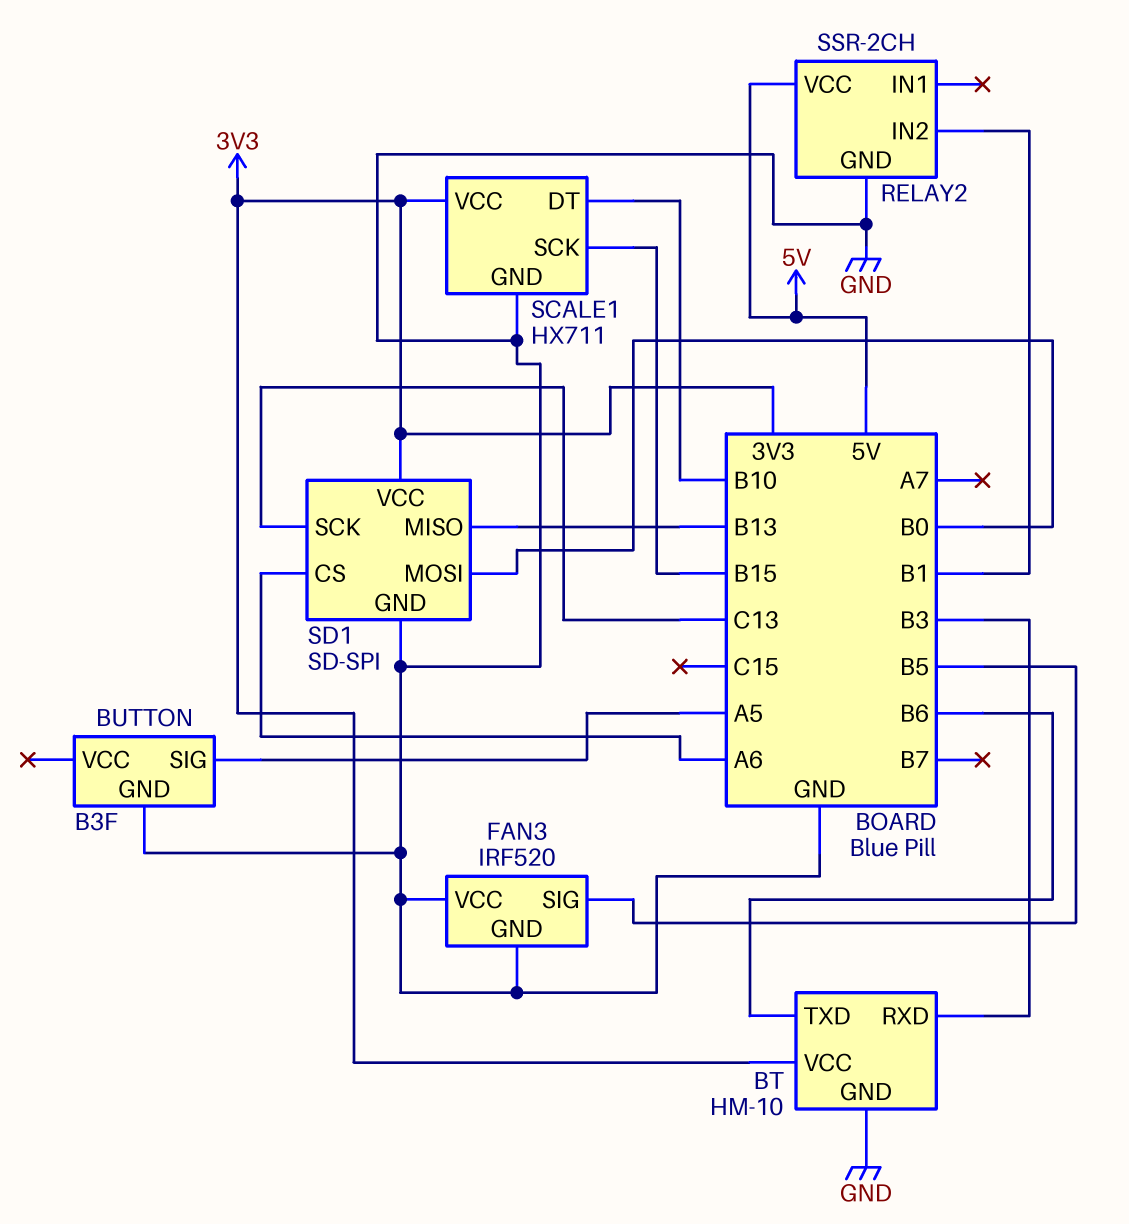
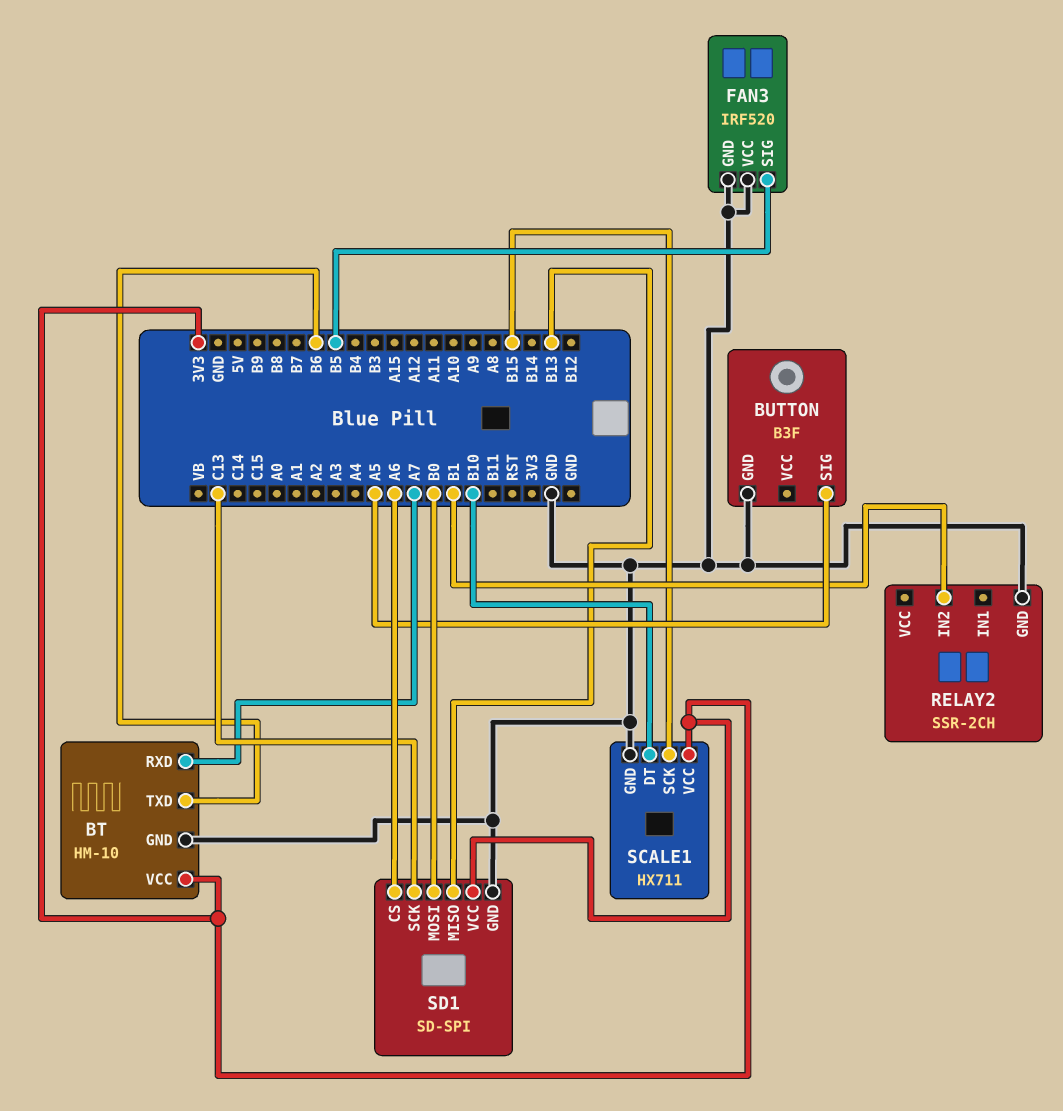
BT pin RXD: B3 -> A7
RELAY2 pin VCC: 5V -> none

